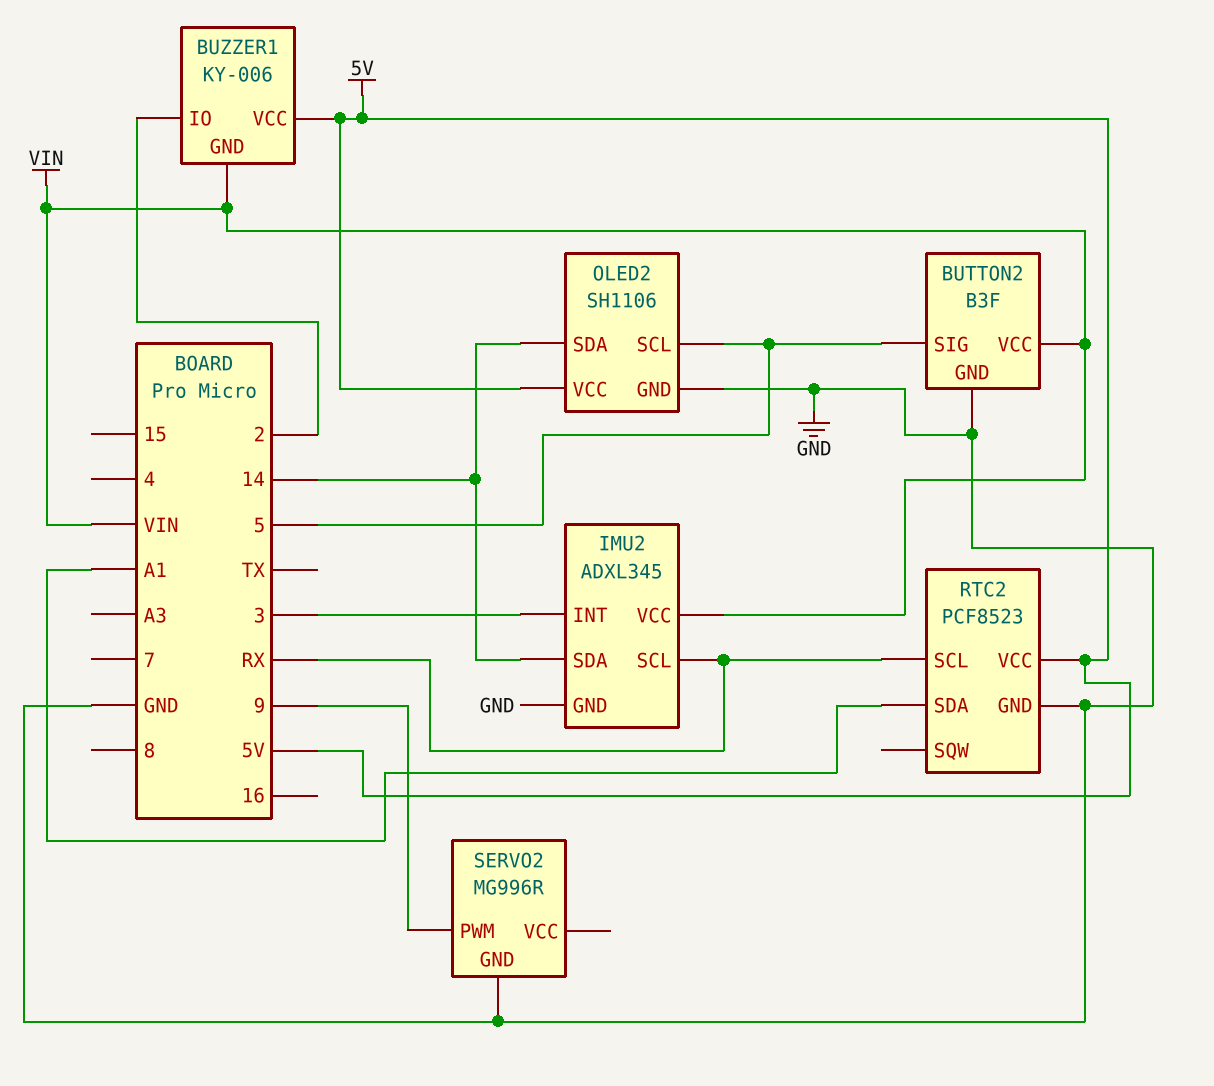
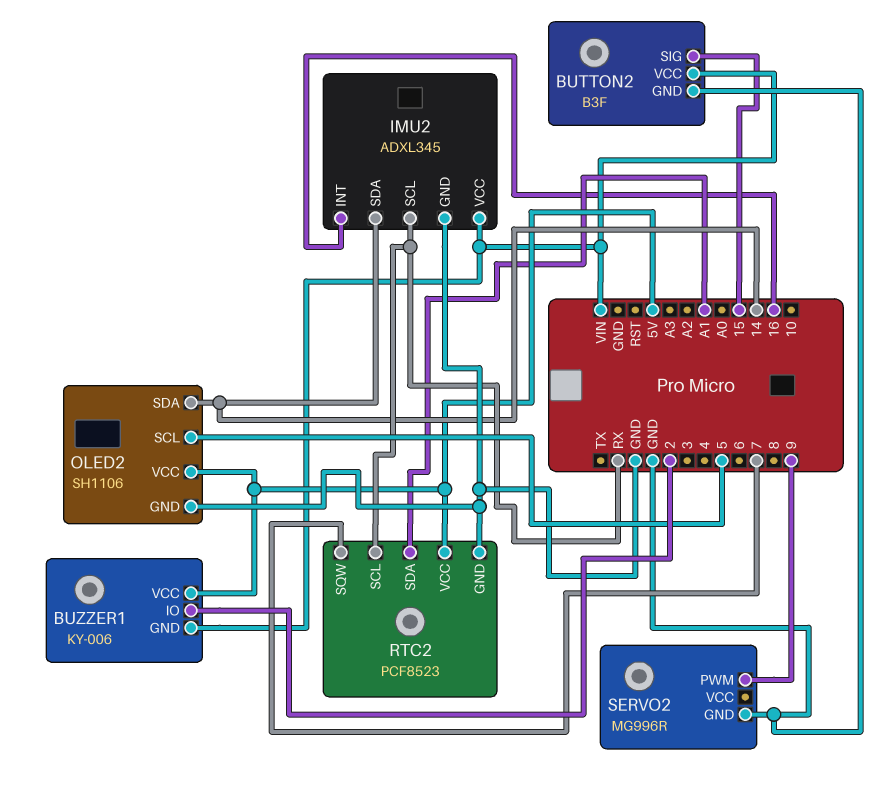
BUTTON2 pin SIG: 5 -> 15
IMU2 pin INT: 3 -> 16
RTC2 pin SQW: none -> 7

